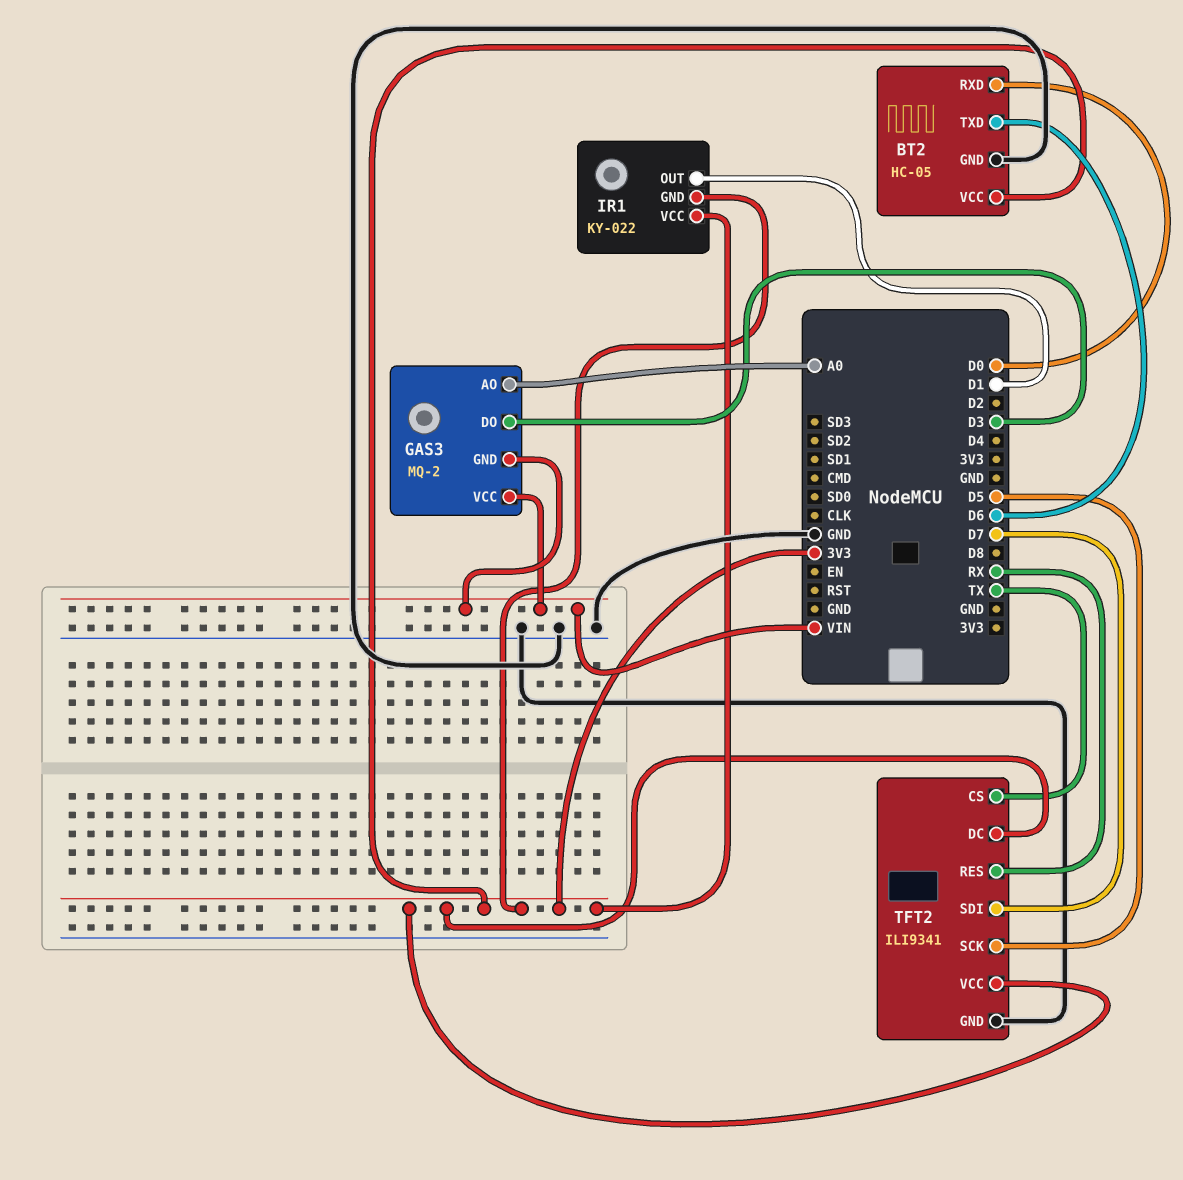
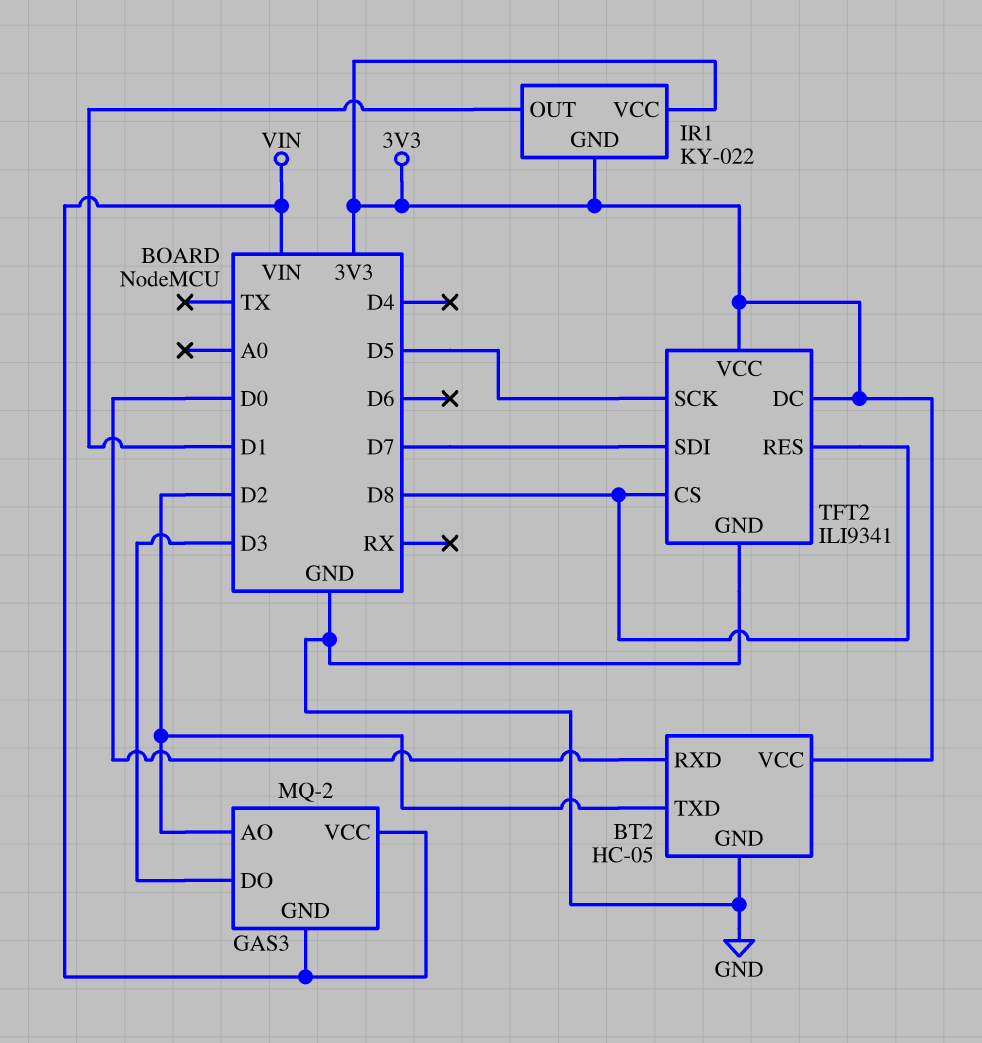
BT2 pin TXD: D6 -> D2
GAS3 pin AO: A0 -> D2
TFT2 pin CS: TX -> D8
TFT2 pin RES: RX -> D8

